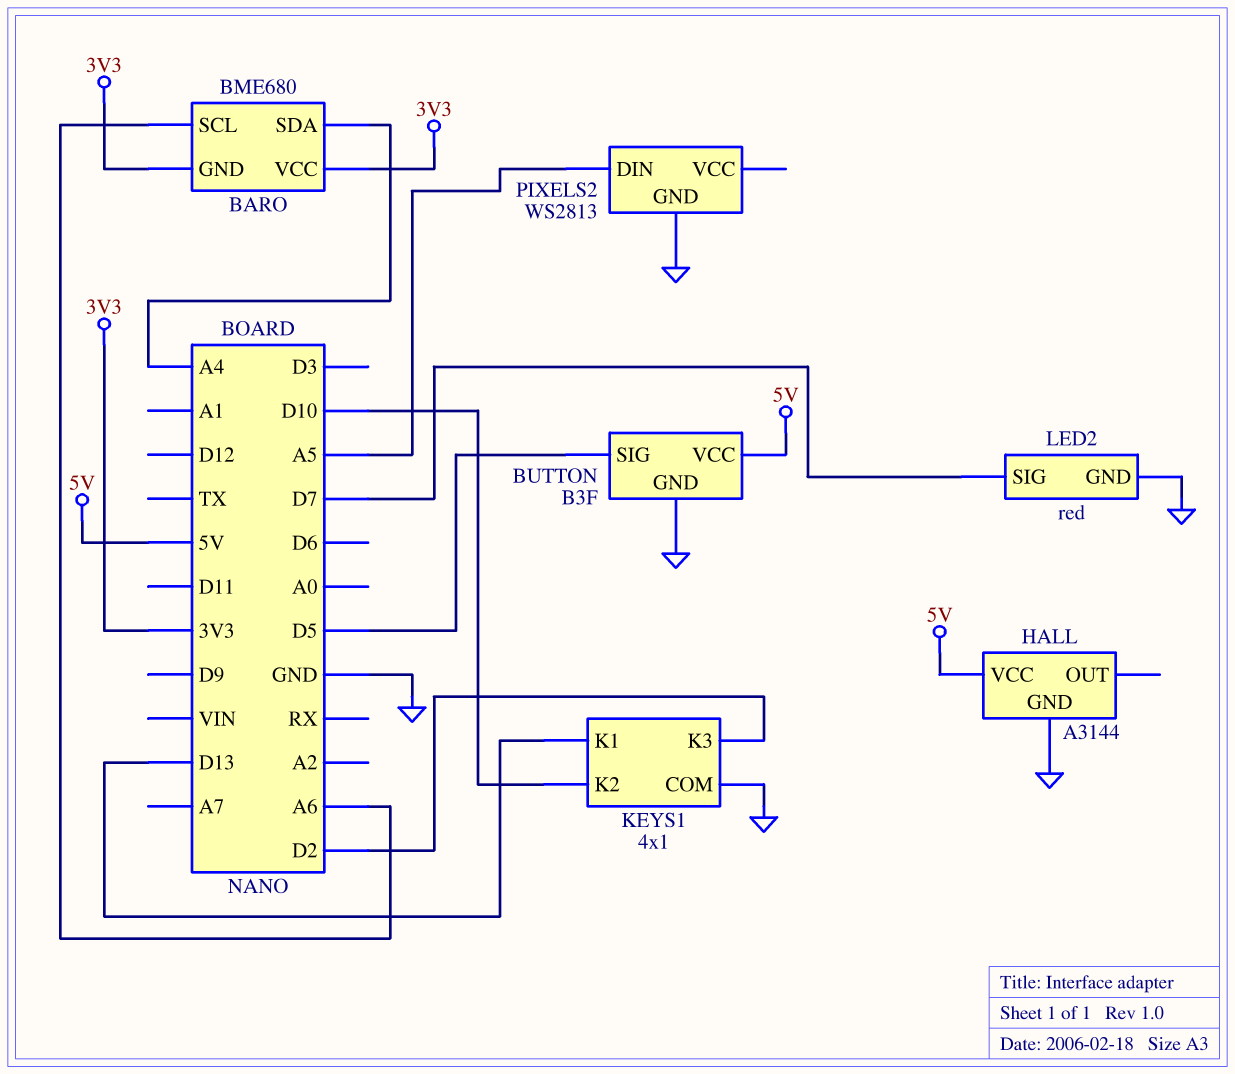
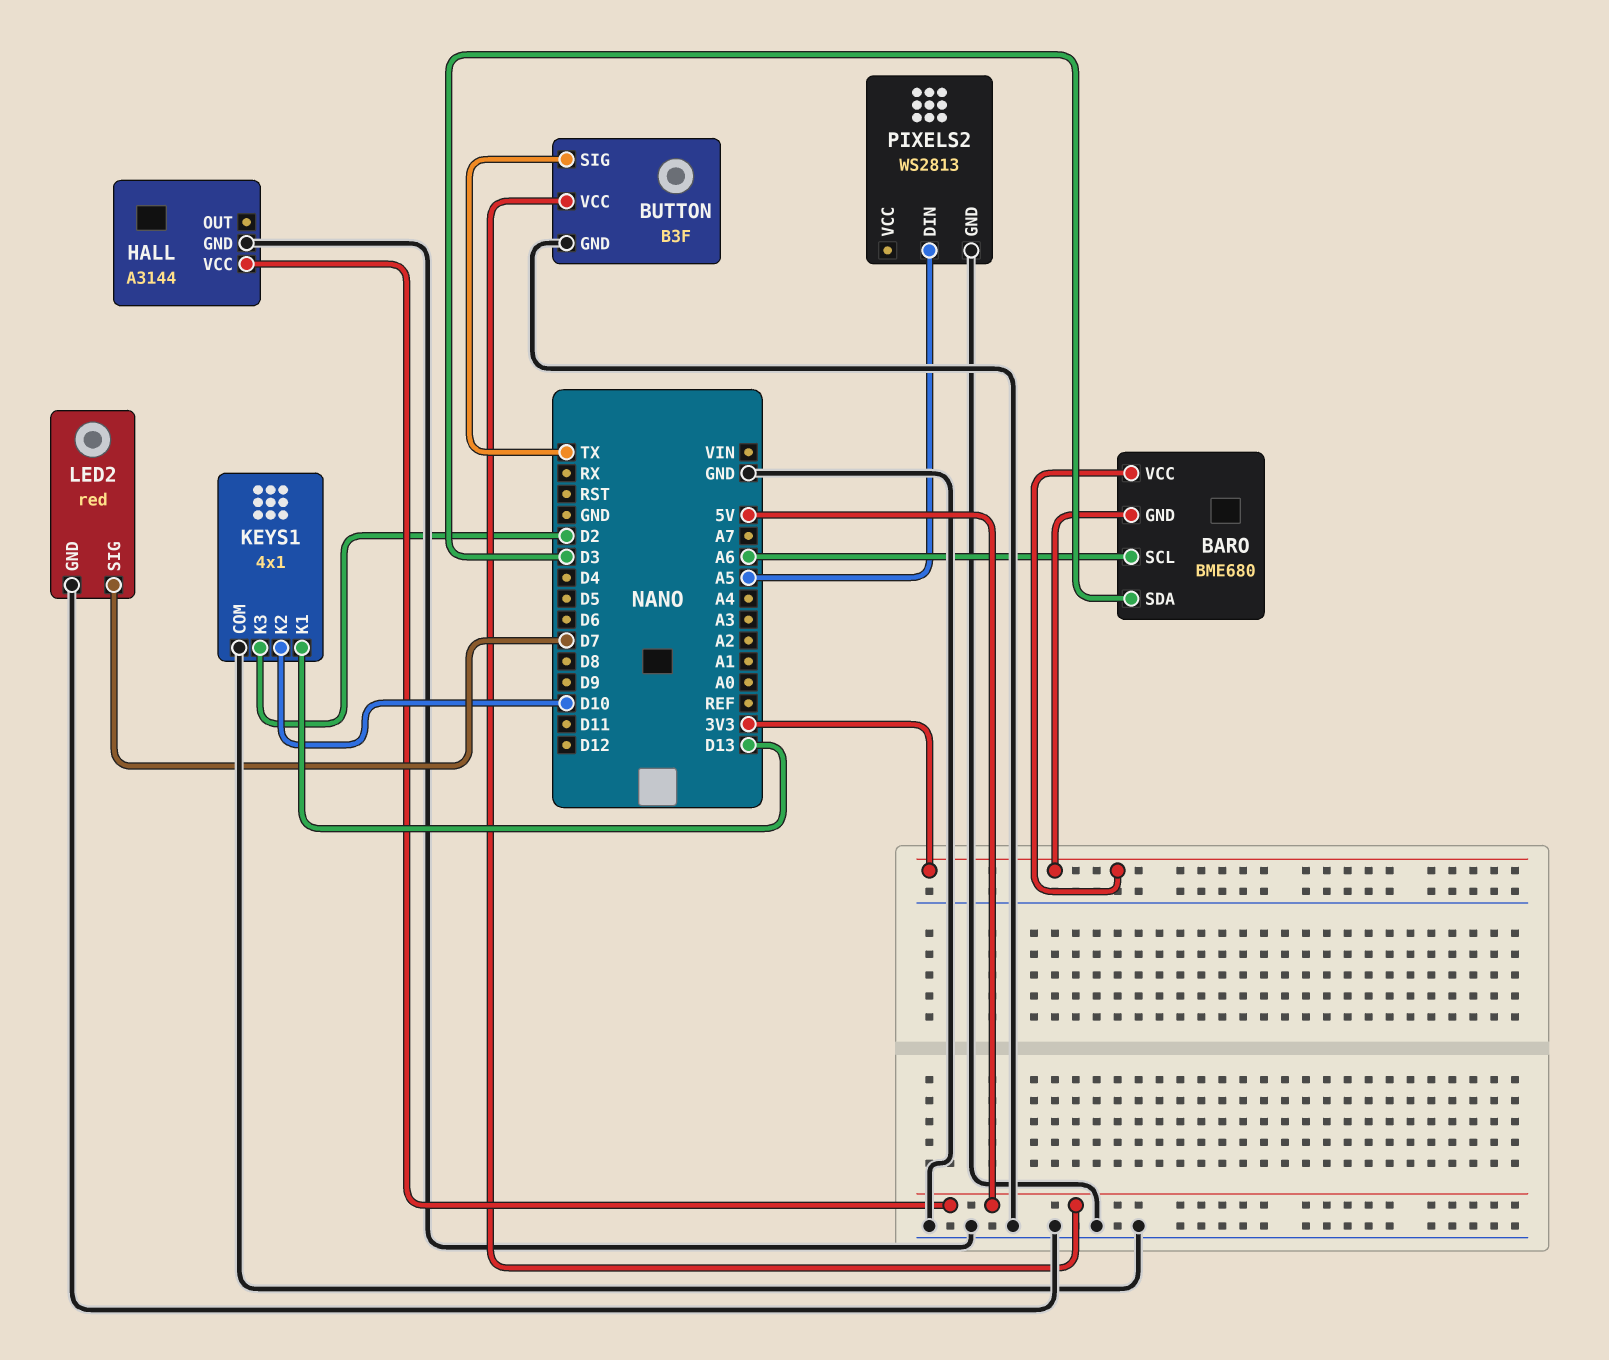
BARO pin SDA: A4 -> D3
BUTTON pin SIG: D5 -> TX

